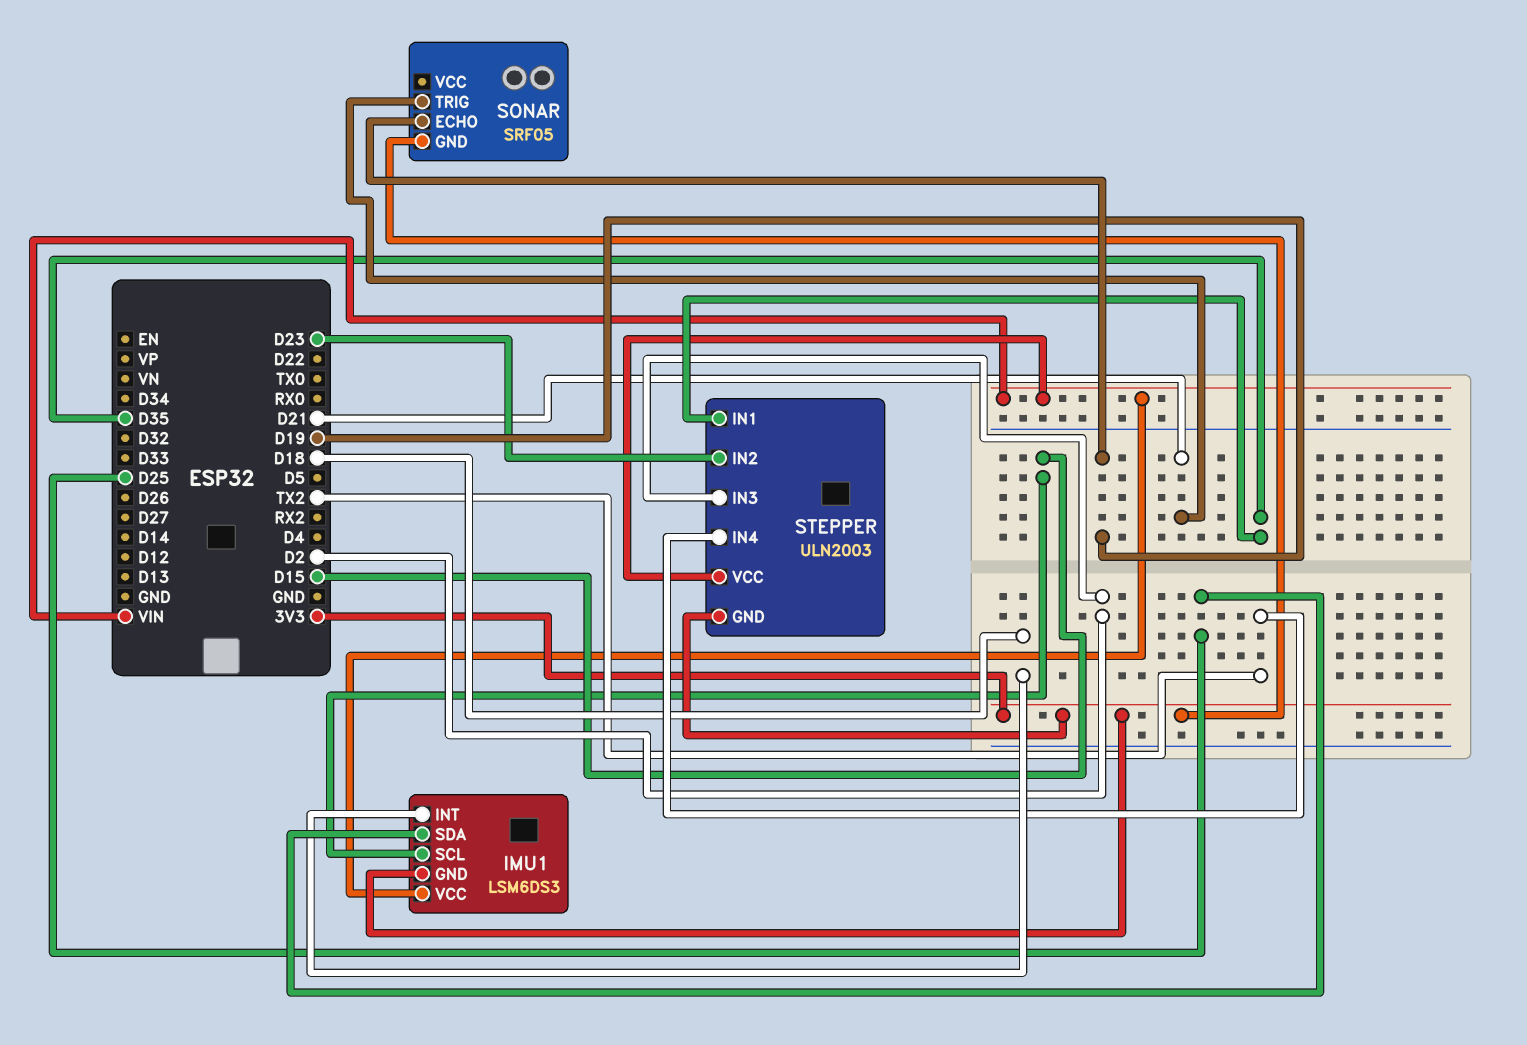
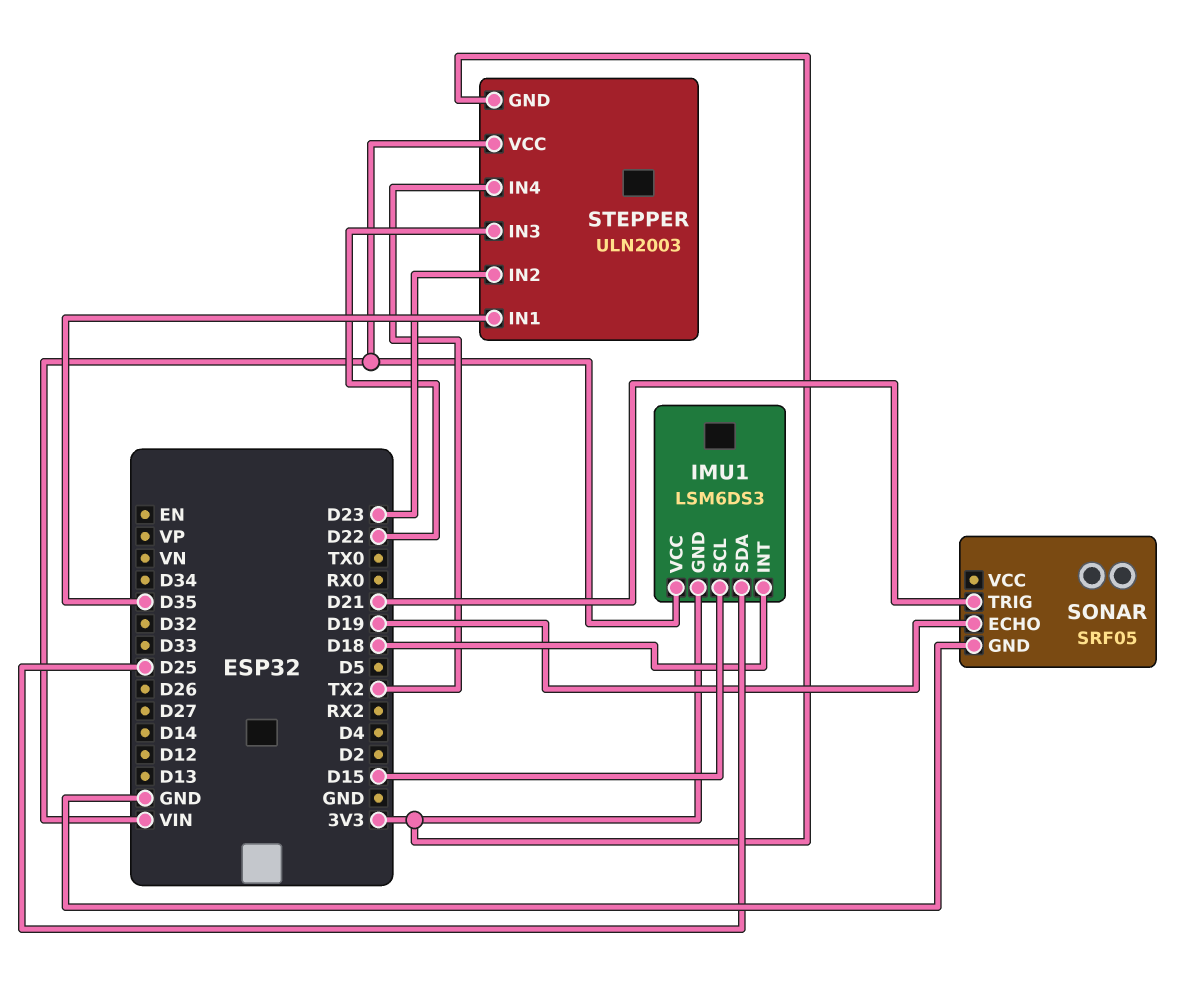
SONAR pin GND: 3V3 -> GND
STEPPER pin IN3: D2 -> D22

